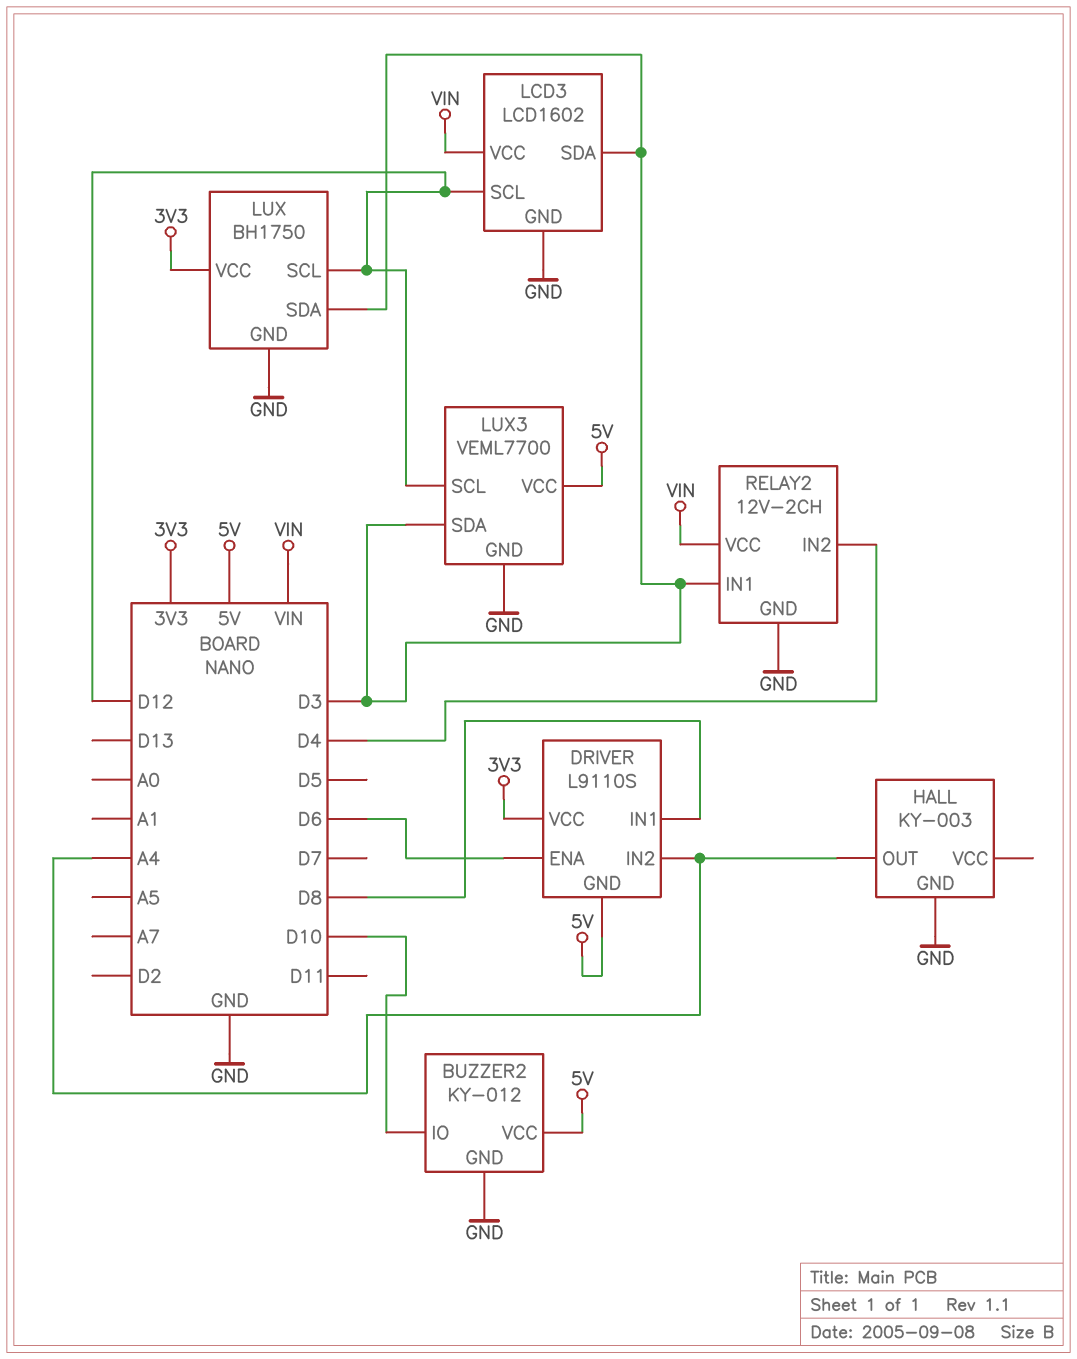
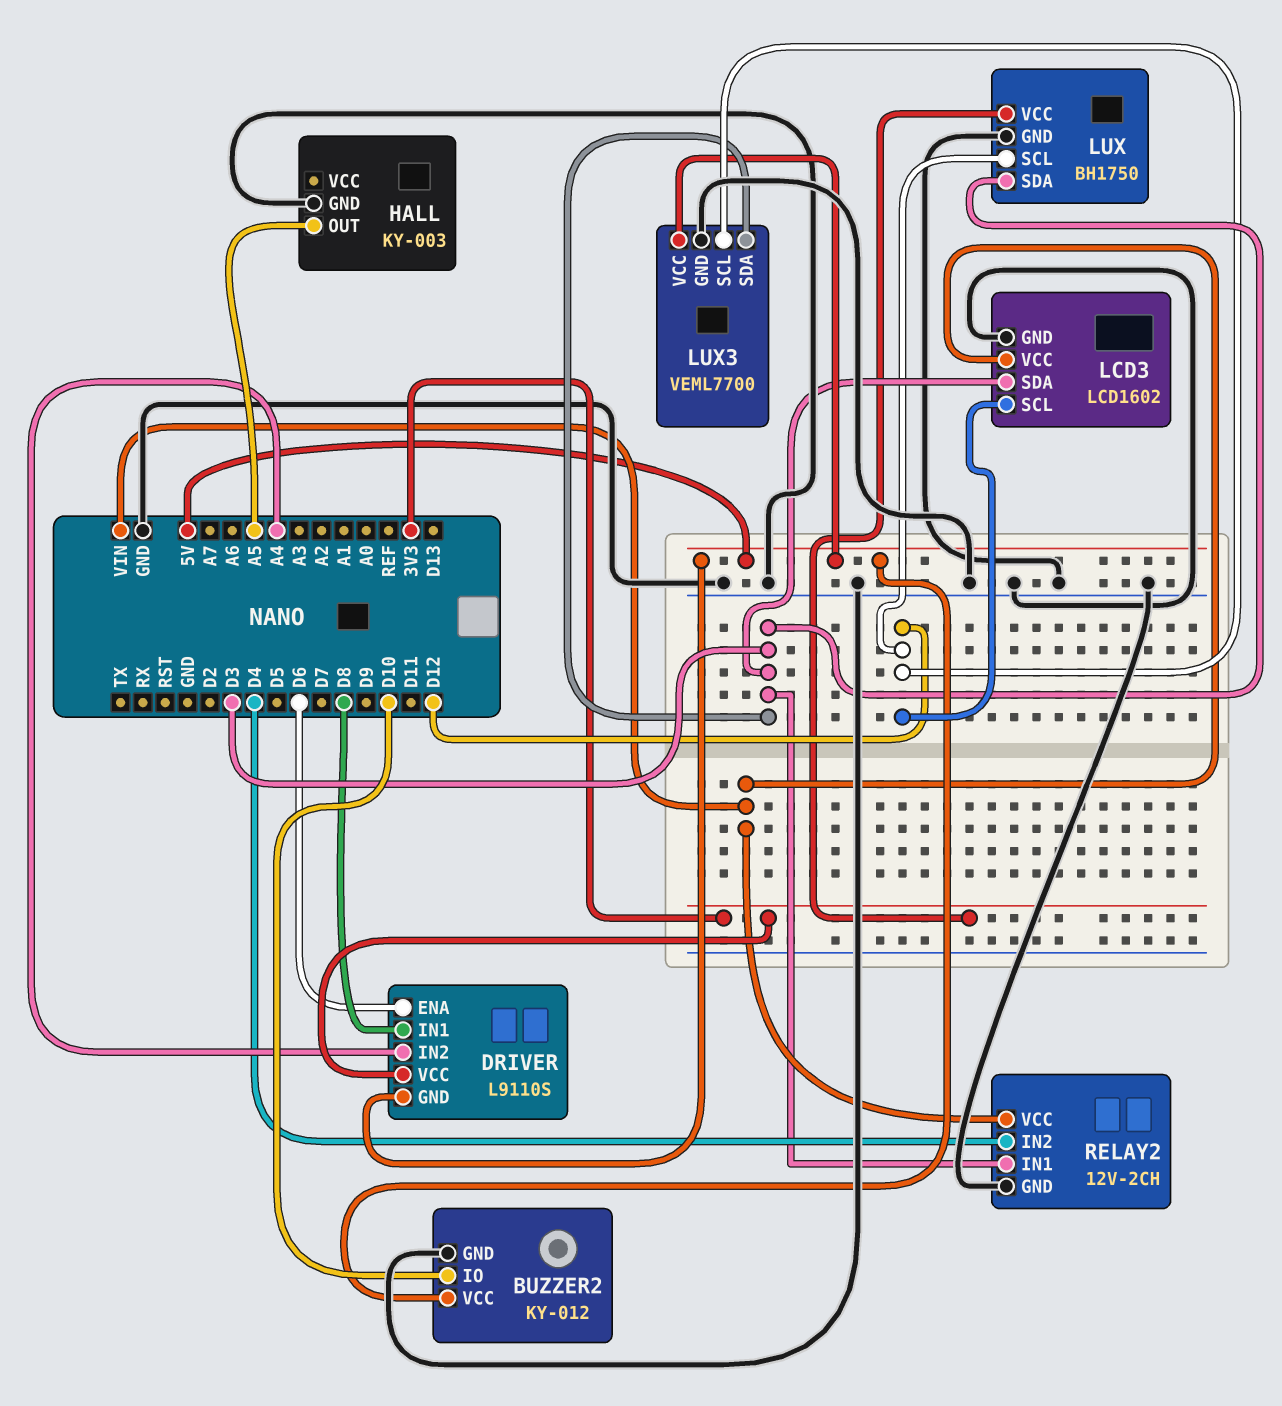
HALL pin OUT: A4 -> A5

